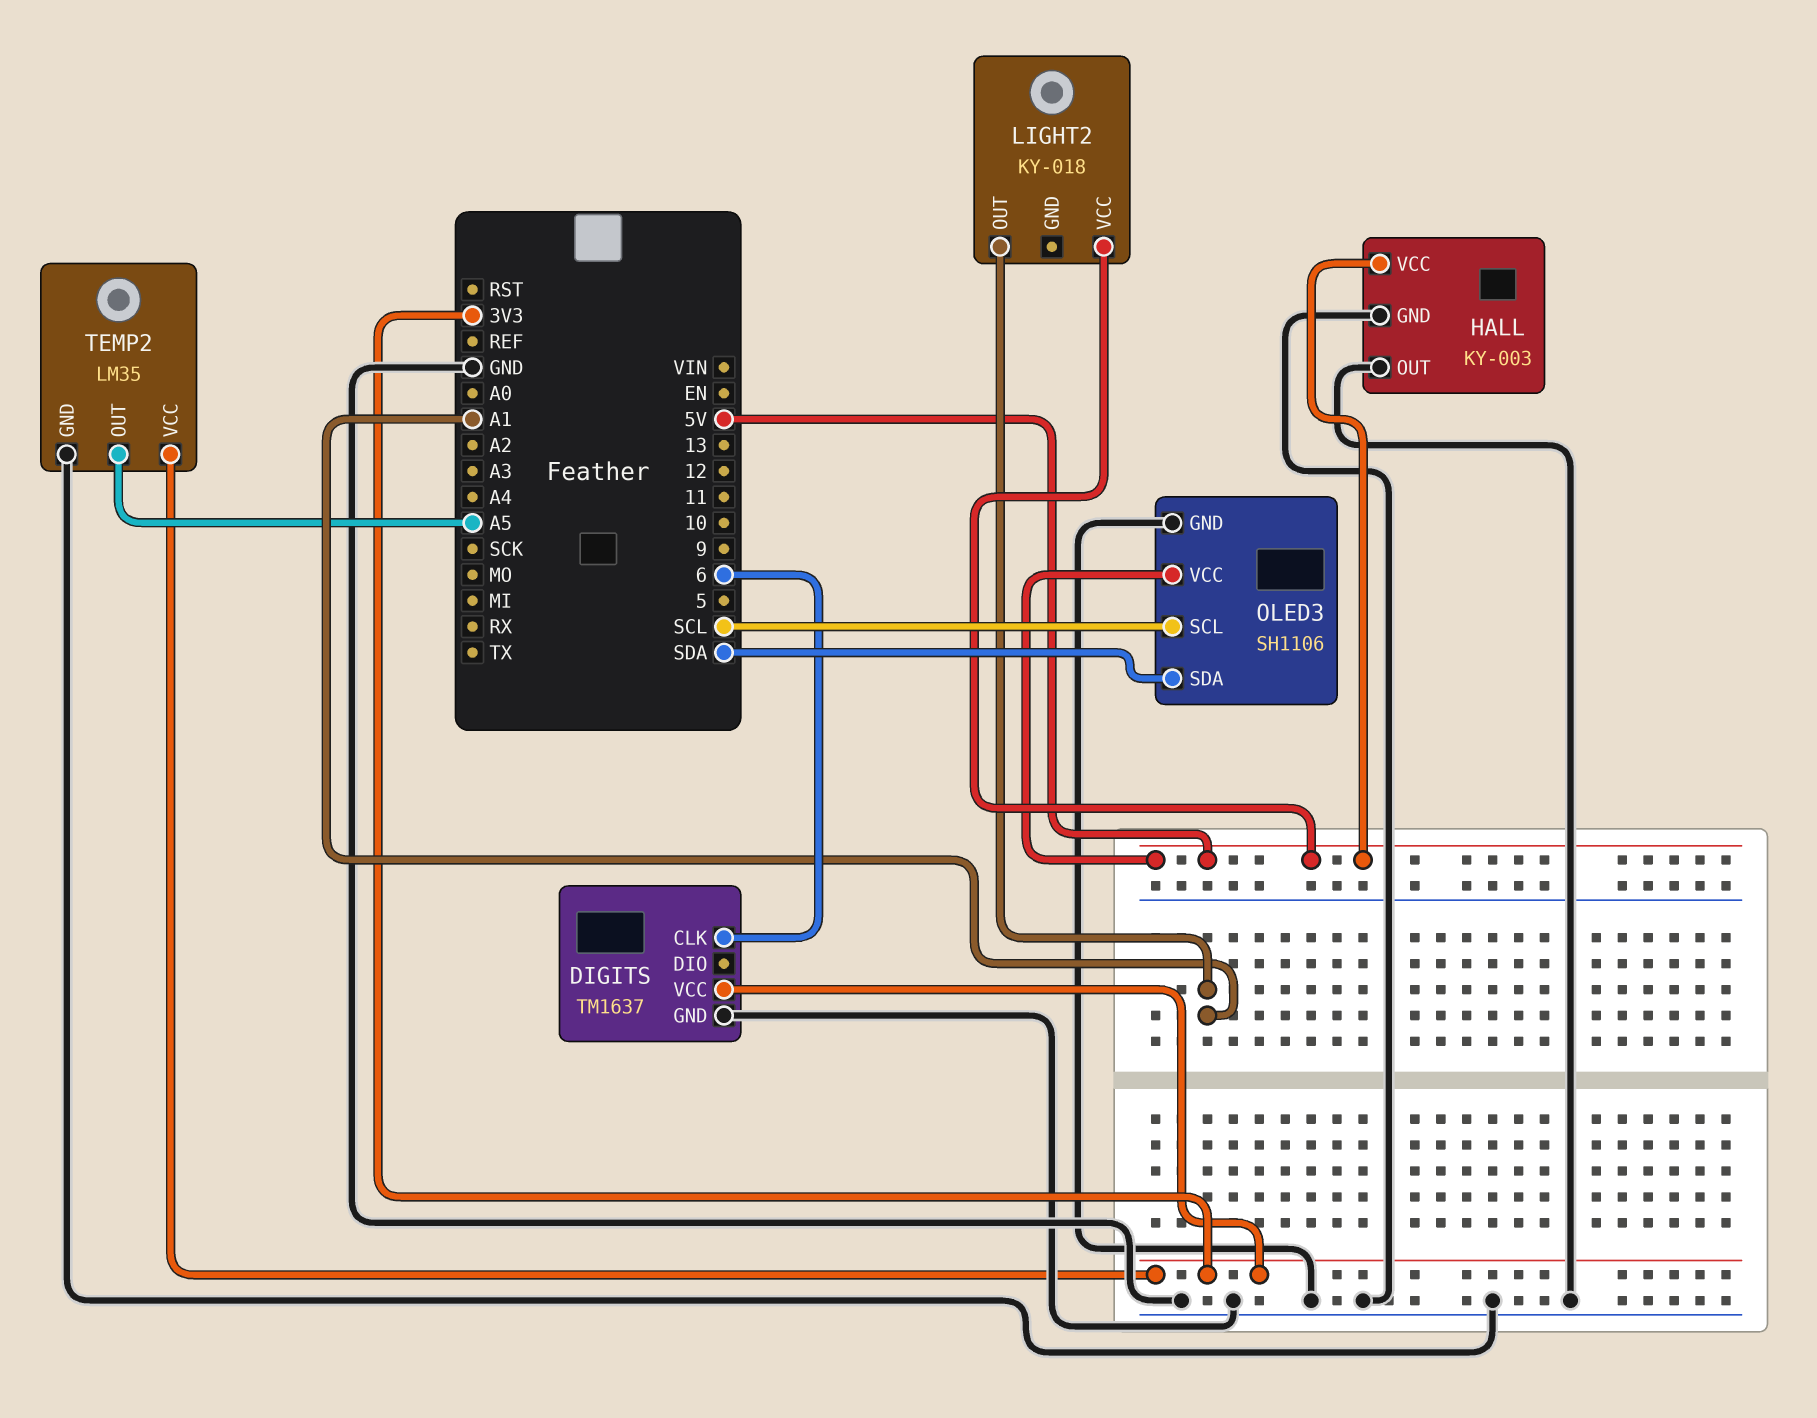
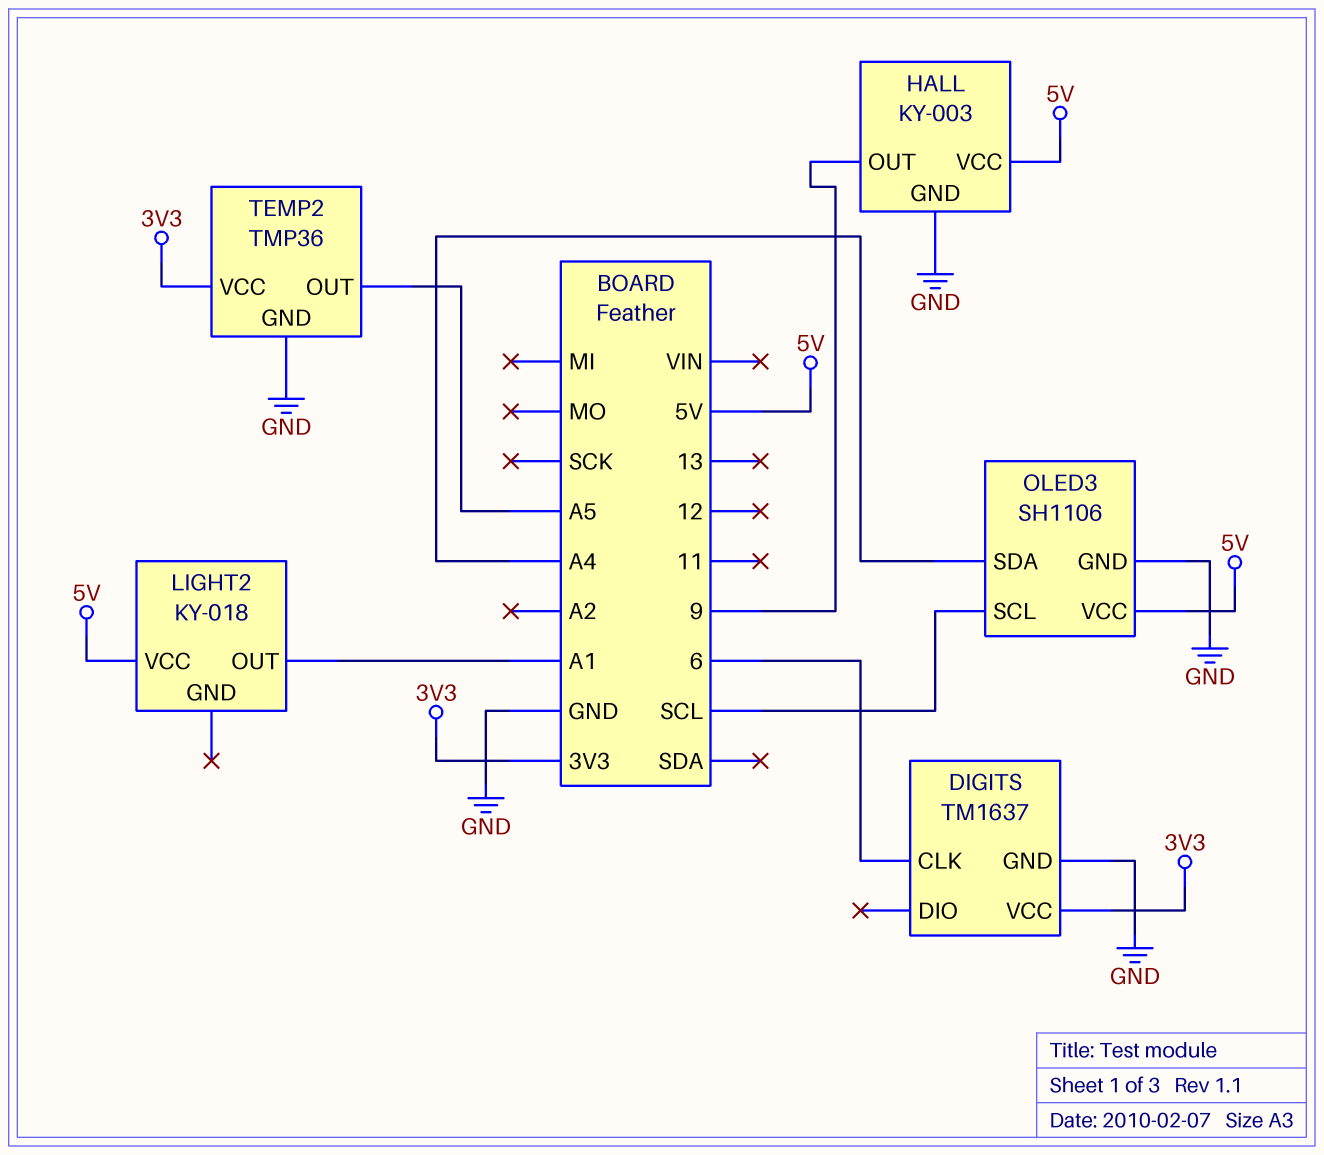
HALL pin OUT: GND -> 9
OLED3 pin SDA: SDA -> A4
TEMP2: LM35 -> TMP36

